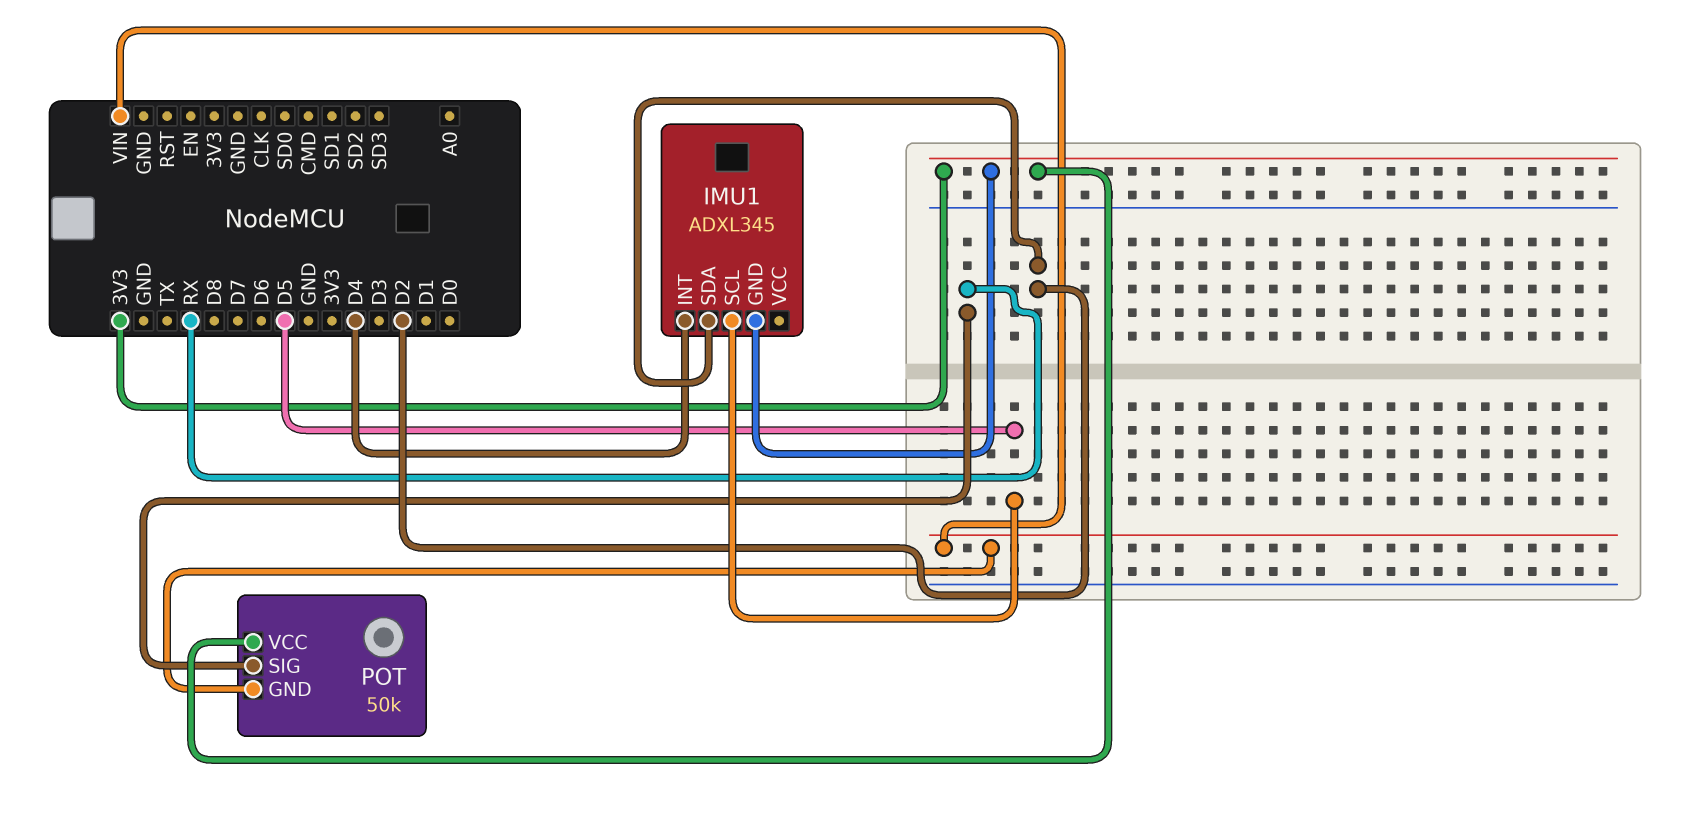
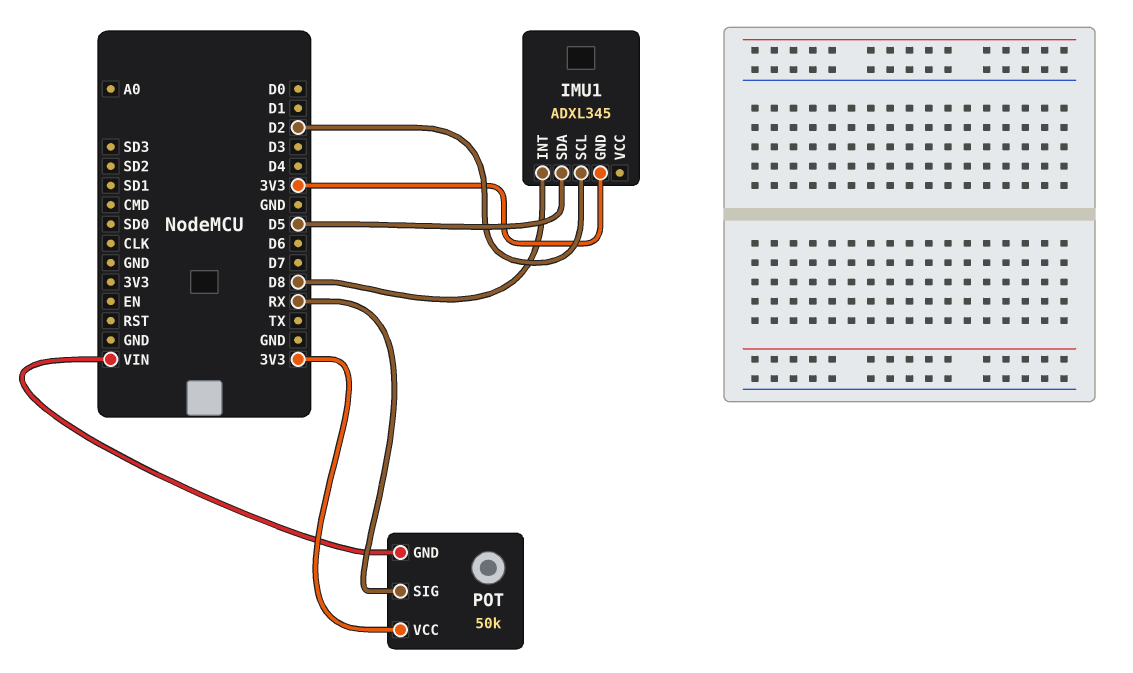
IMU1 pin INT: D4 -> D8
IMU1 pin SCL: D5 -> D2
IMU1 pin SDA: D2 -> D5

